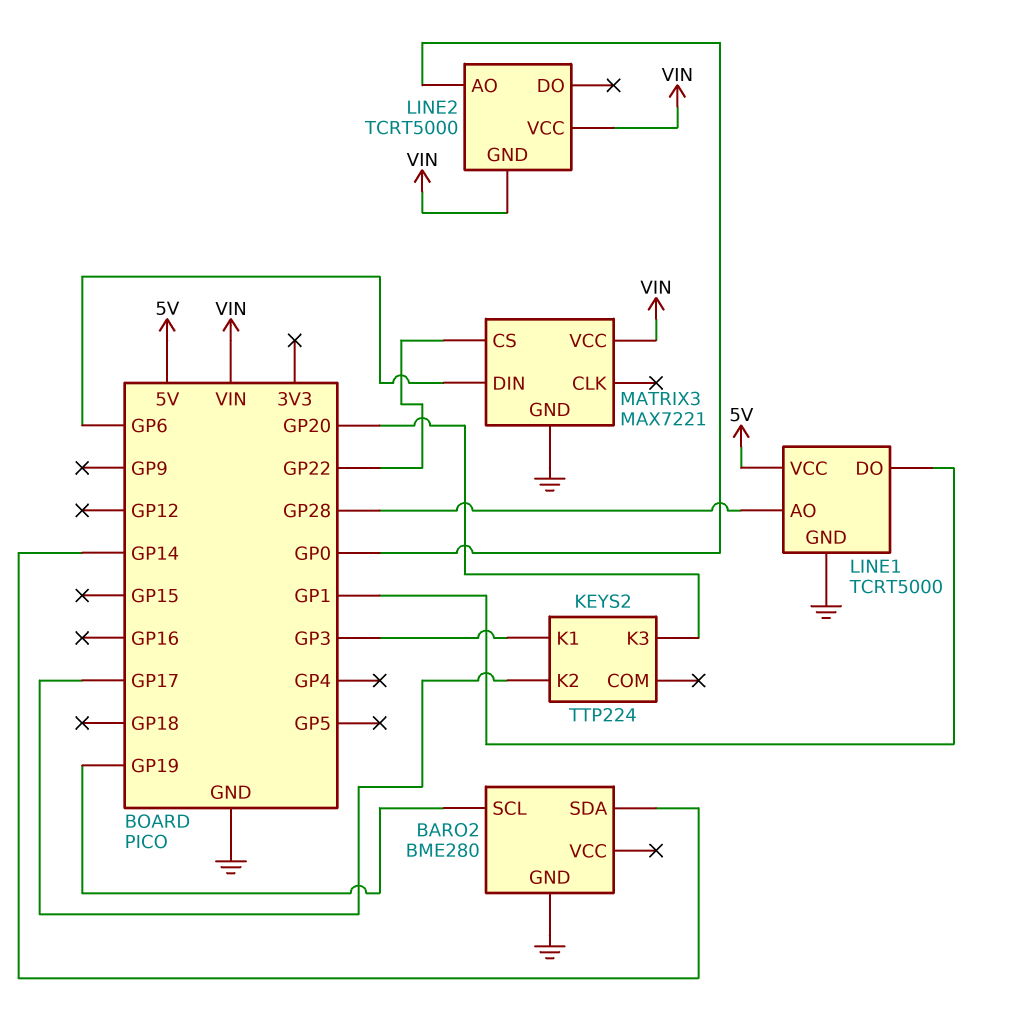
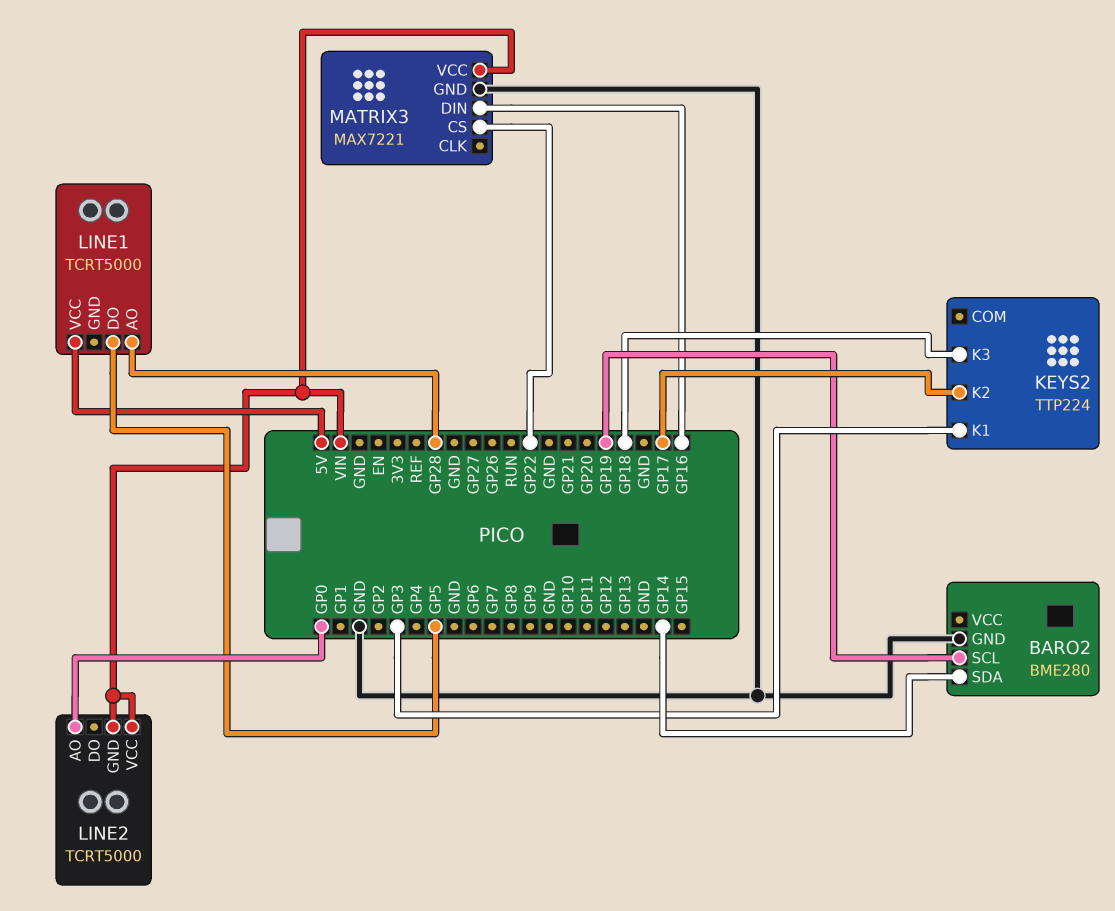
KEYS2 pin K3: GP20 -> GP18
LINE1 pin DO: GP1 -> GP5
LINE1 pin GND: GND -> none
MATRIX3 pin DIN: GP6 -> GP16

